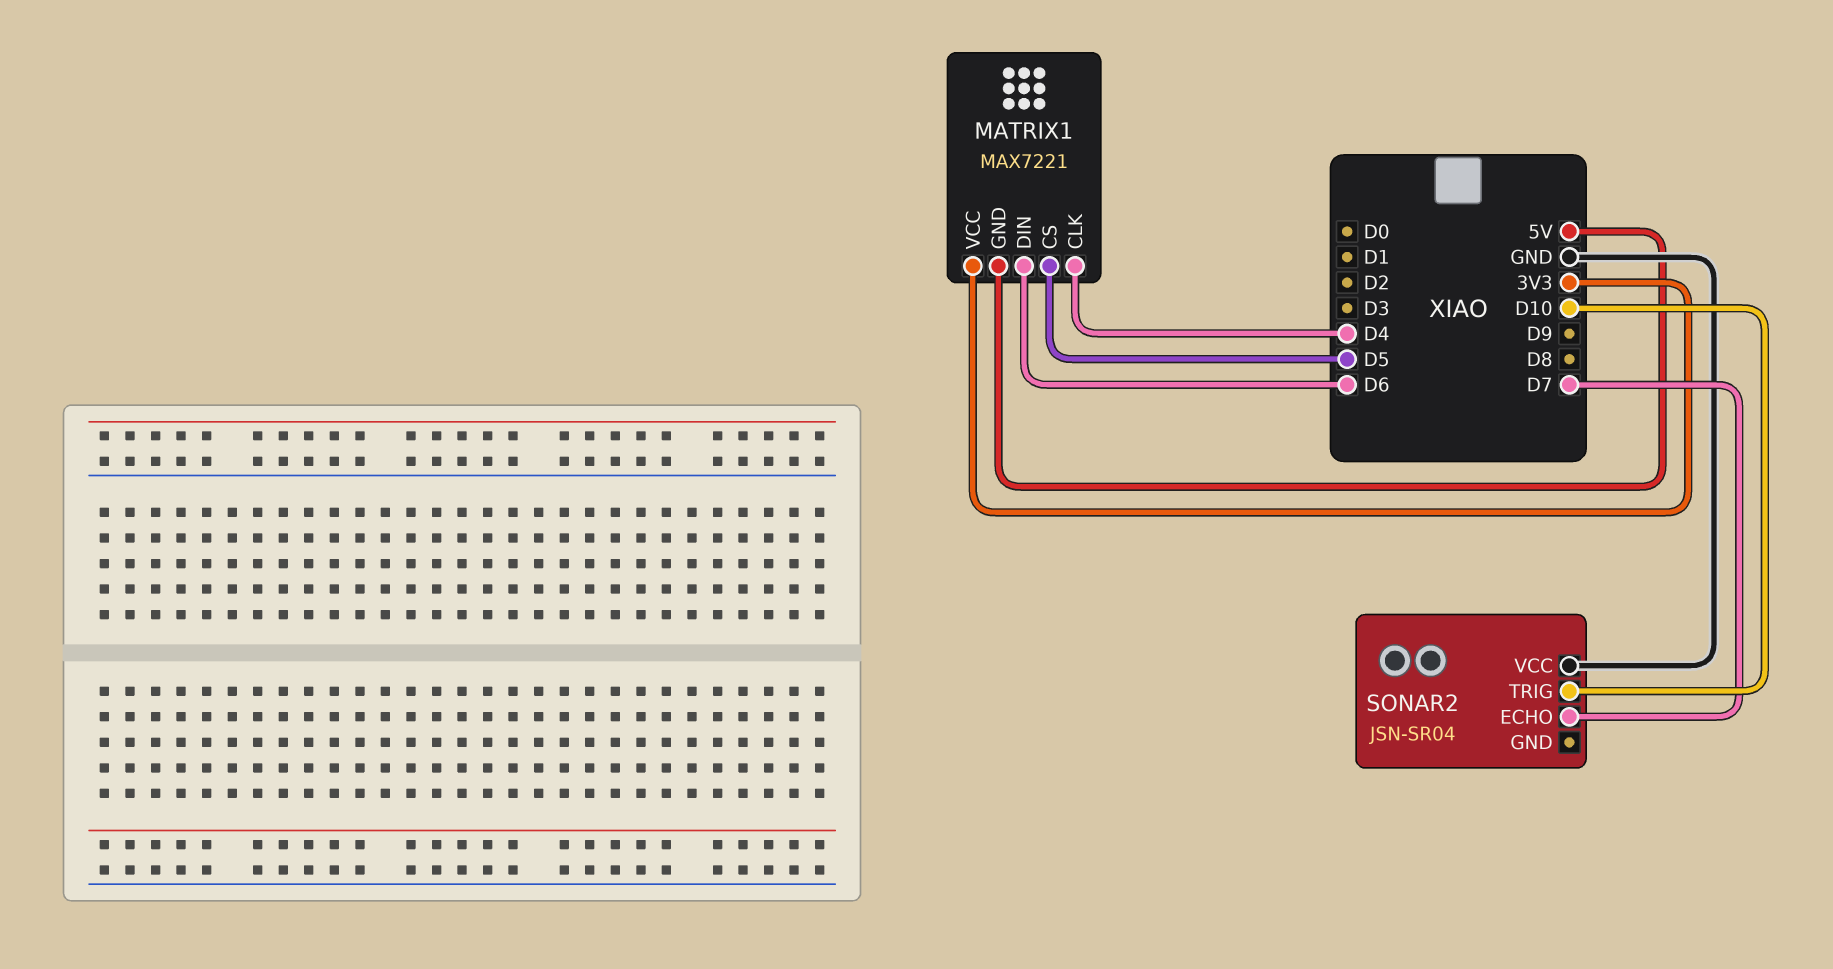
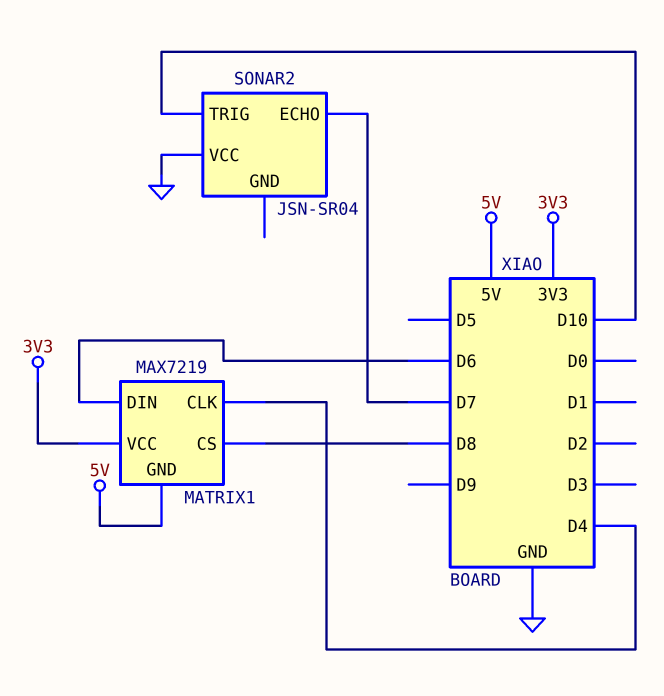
MATRIX1: MAX7221 -> MAX7219
MATRIX1 pin CS: D5 -> D8

